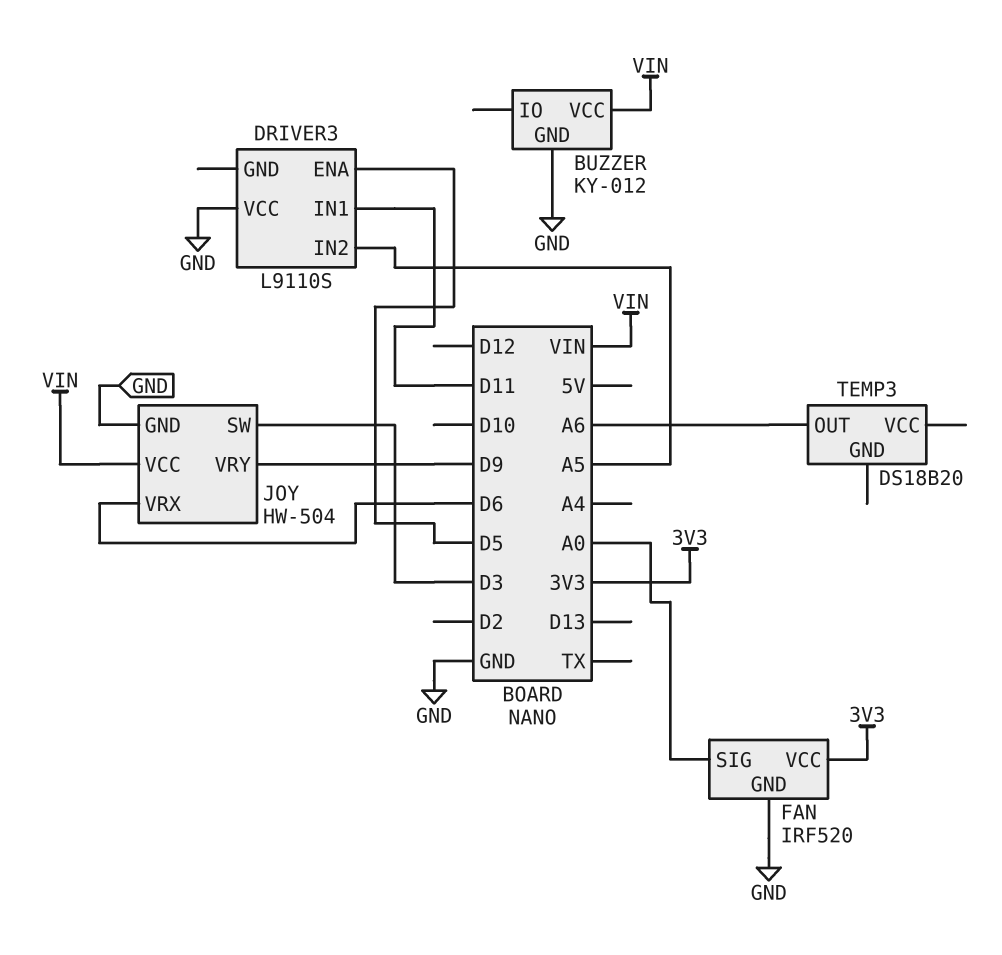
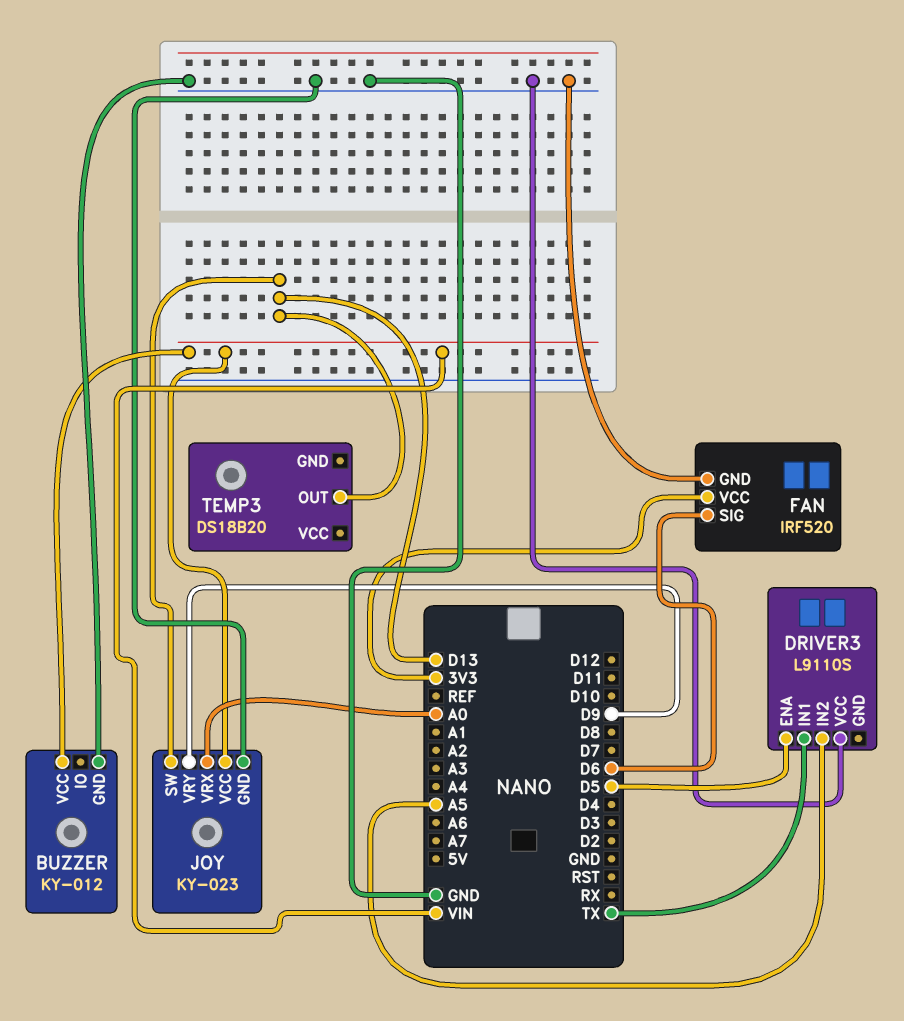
DRIVER3 pin IN1: D11 -> TX
FAN pin SIG: A0 -> D6
JOY: HW-504 -> KY-023
JOY pin SW: D3 -> D13
JOY pin VRX: D6 -> A0
TEMP3 pin OUT: A6 -> D13

